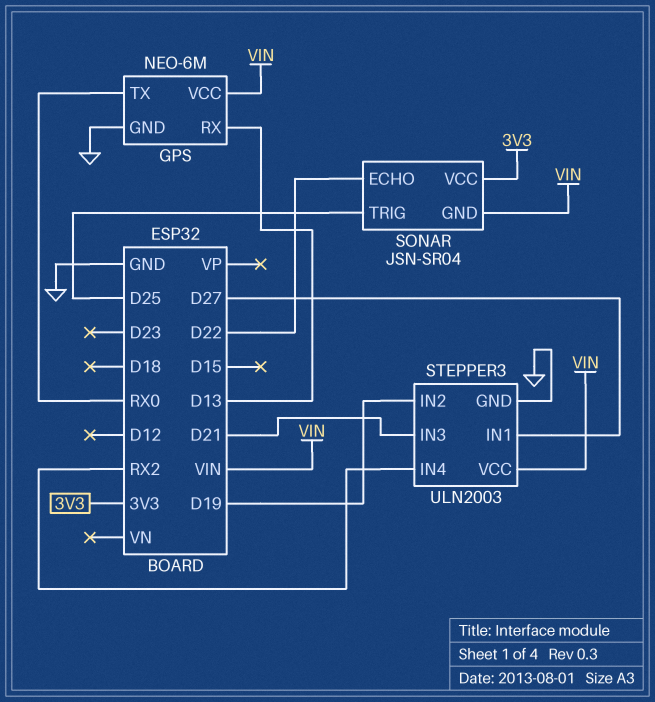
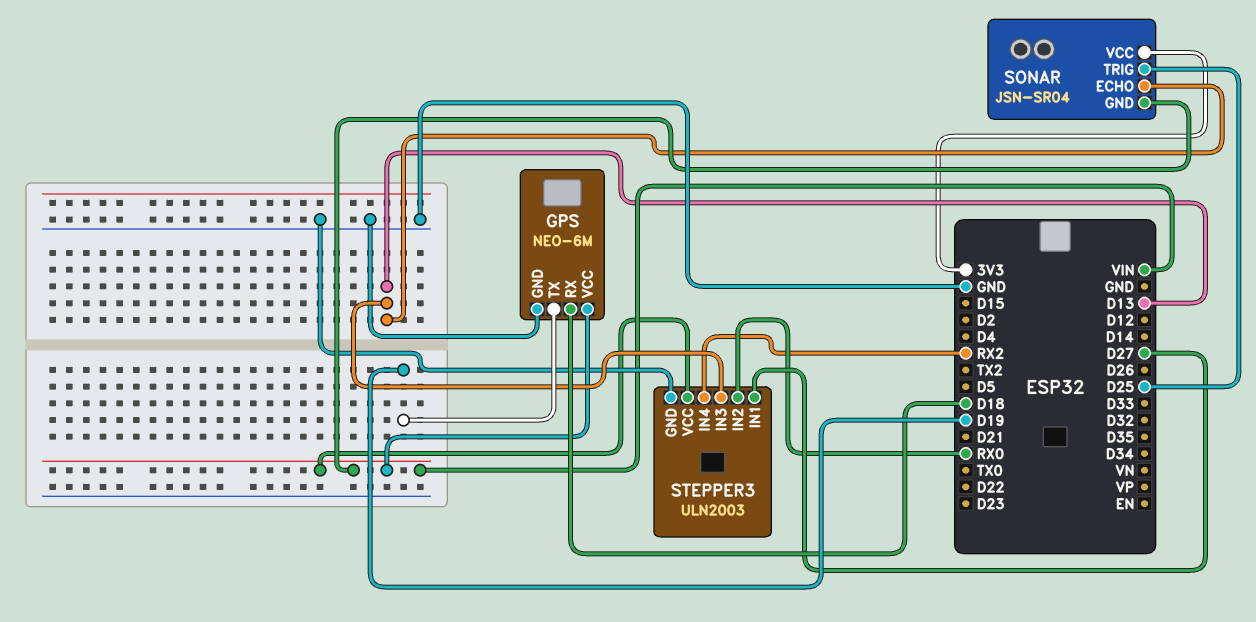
GPS pin RX: D13 -> D18
GPS pin TX: RX0 -> D19
SONAR pin ECHO: D22 -> D13
STEPPER3 pin IN2: D19 -> RX0
STEPPER3 pin IN3: D21 -> D13

